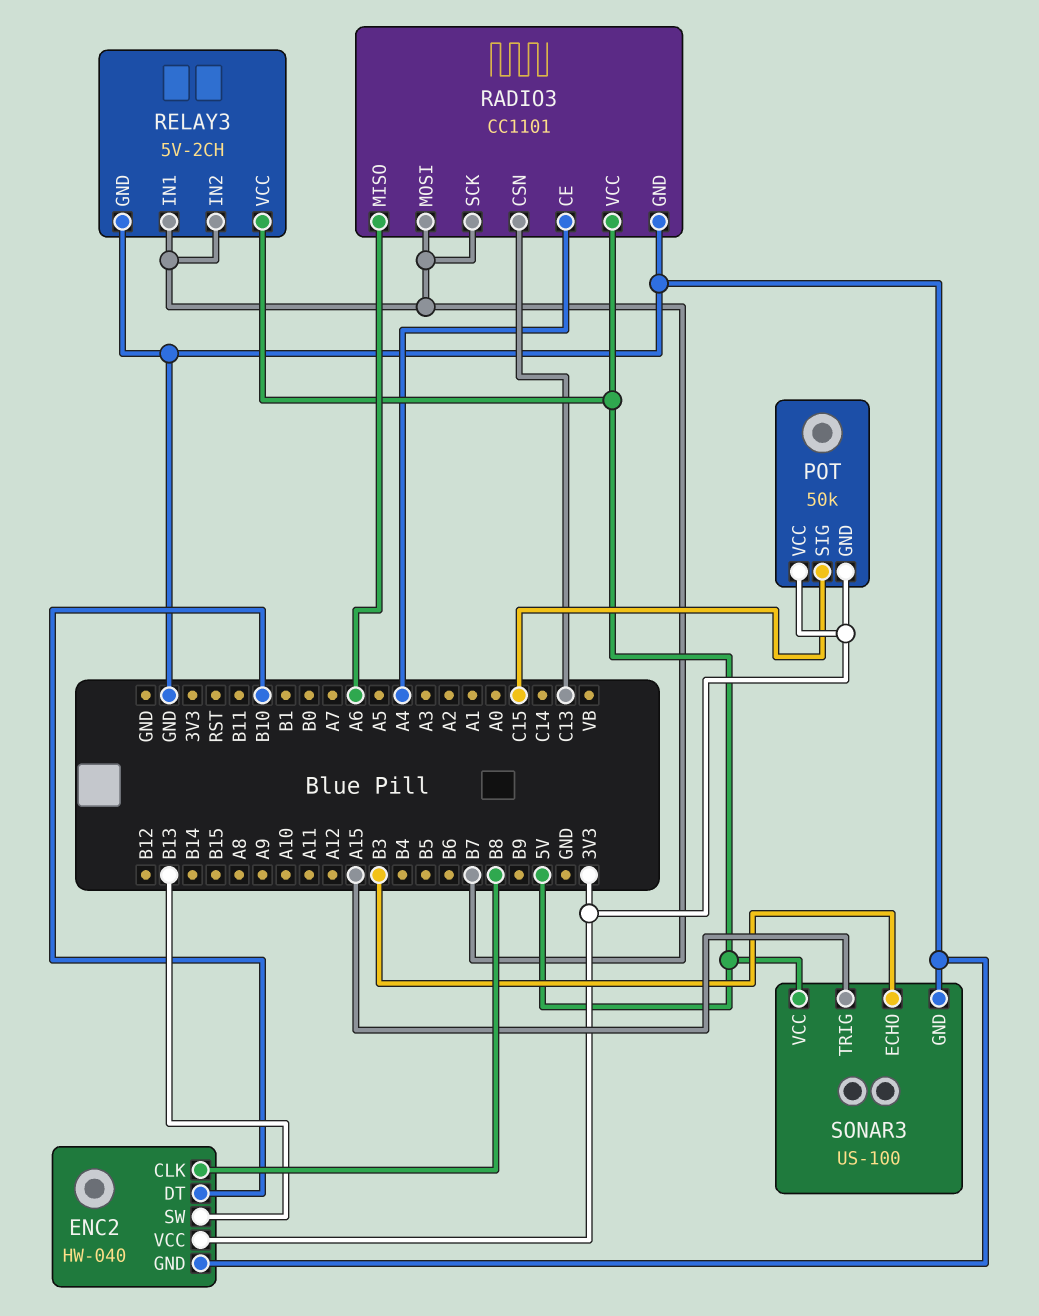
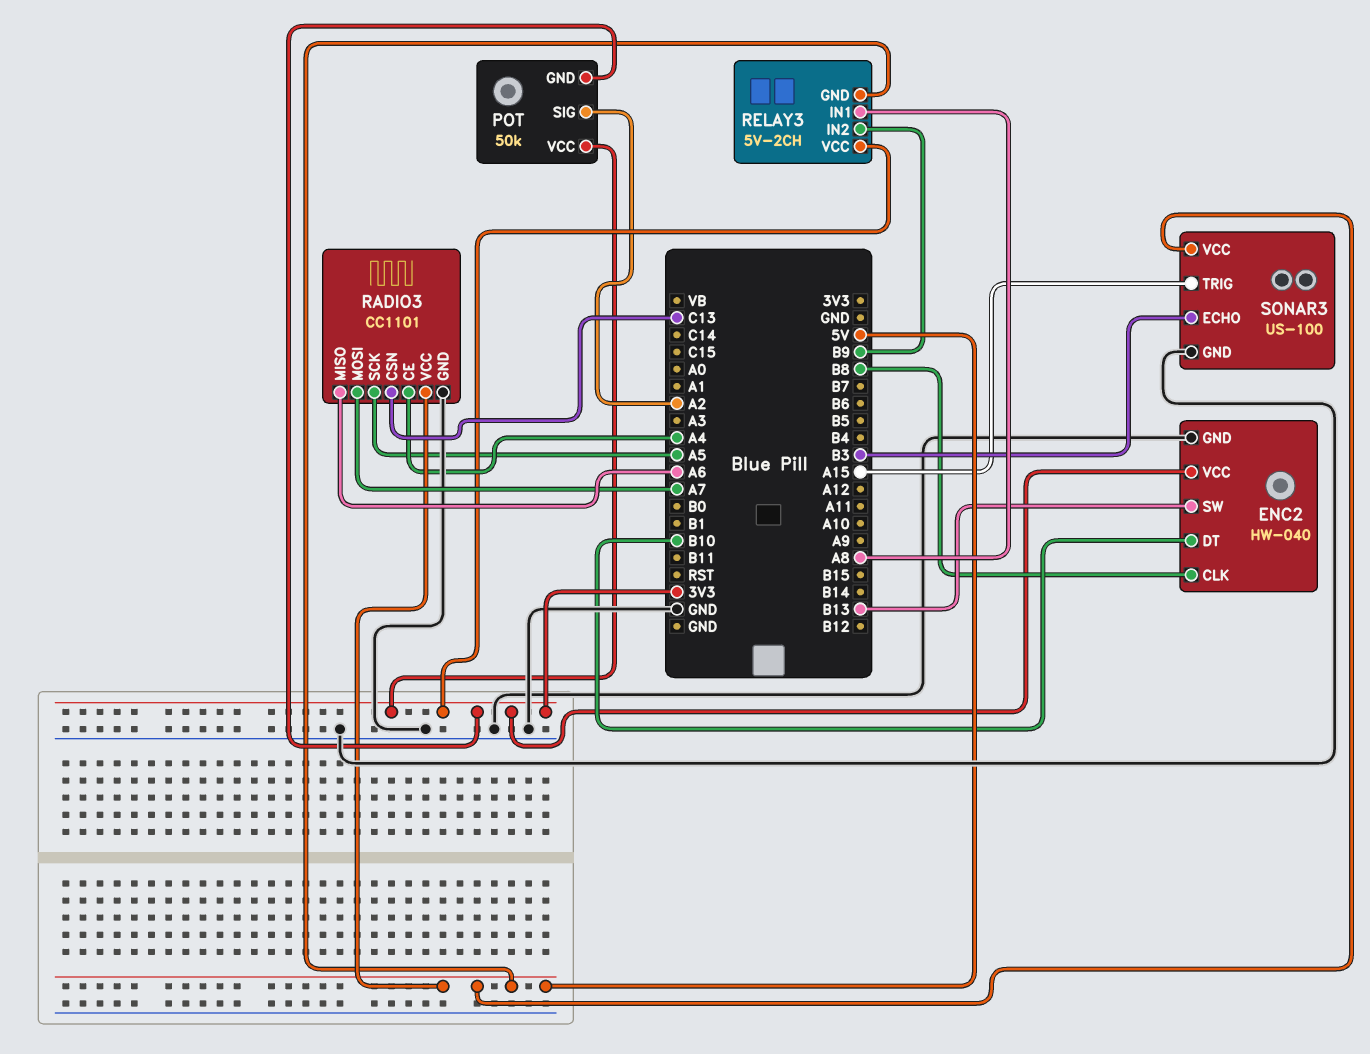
POT pin SIG: C15 -> A2
RADIO3 pin MOSI: B7 -> A7
RADIO3 pin SCK: B7 -> A5
RELAY3 pin GND: GND -> 5V
RELAY3 pin IN1: B7 -> A8
RELAY3 pin IN2: B7 -> B9
RELAY3 pin VCC: 5V -> 3V3

